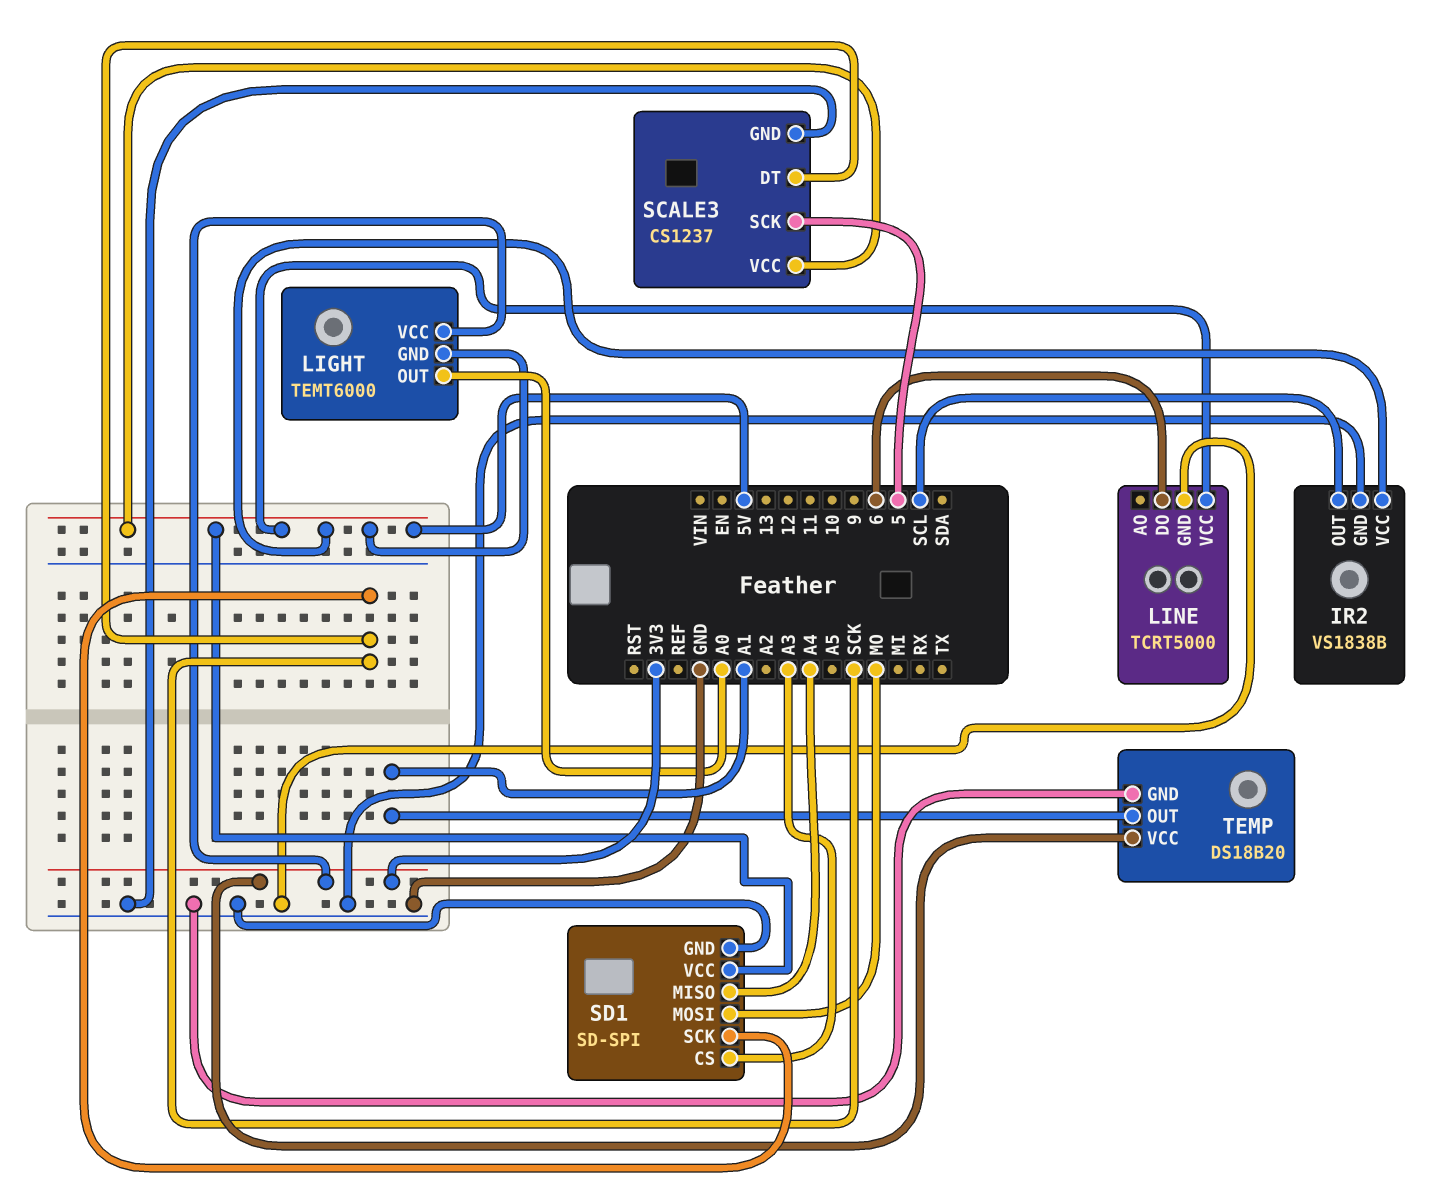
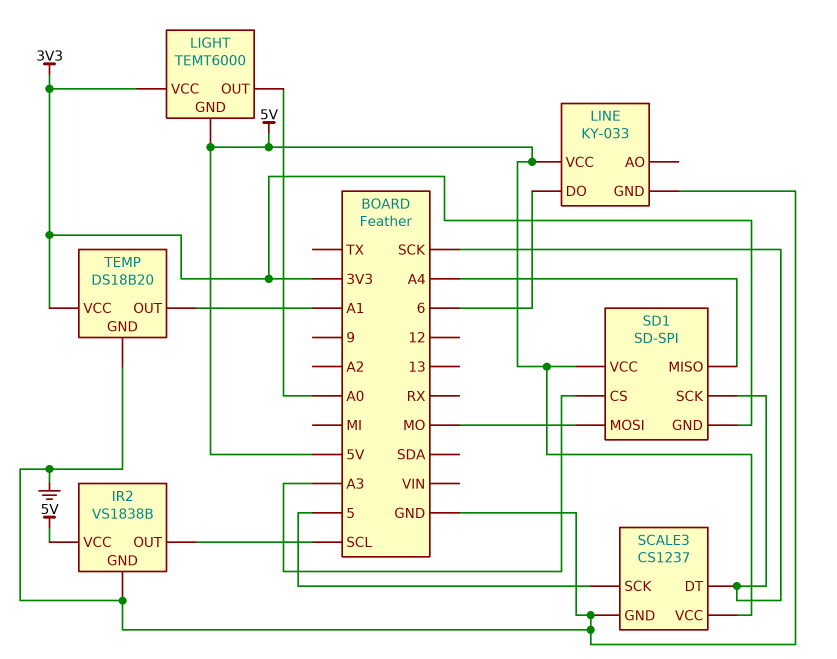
LINE: TCRT5000 -> KY-033
SD1 pin GND: GND -> 3V3

